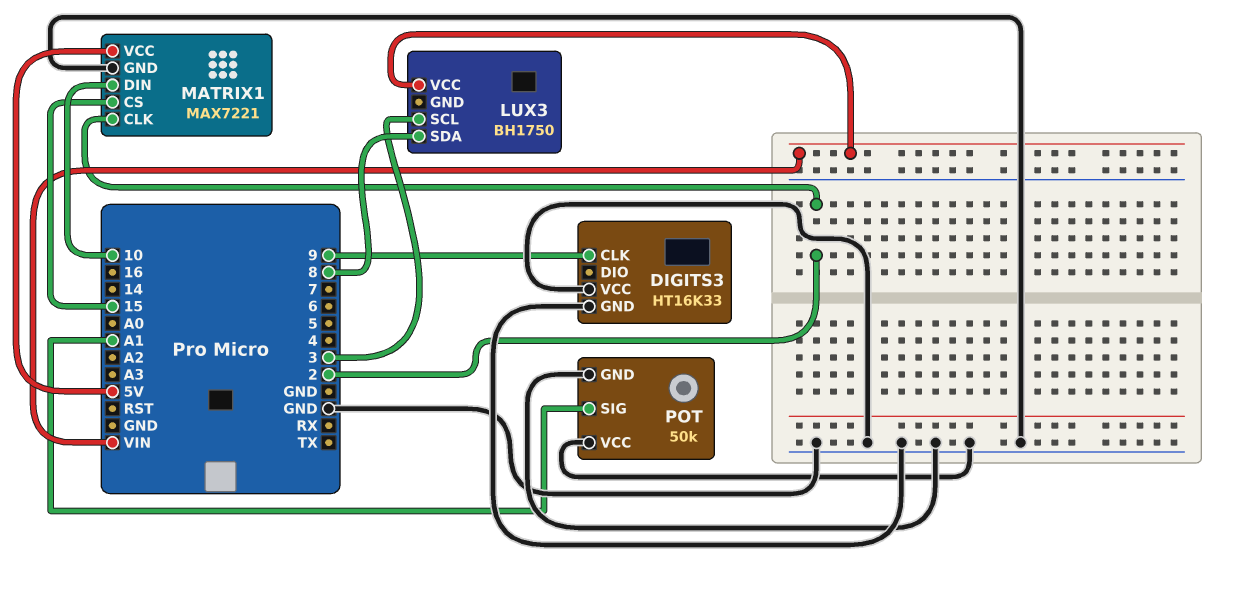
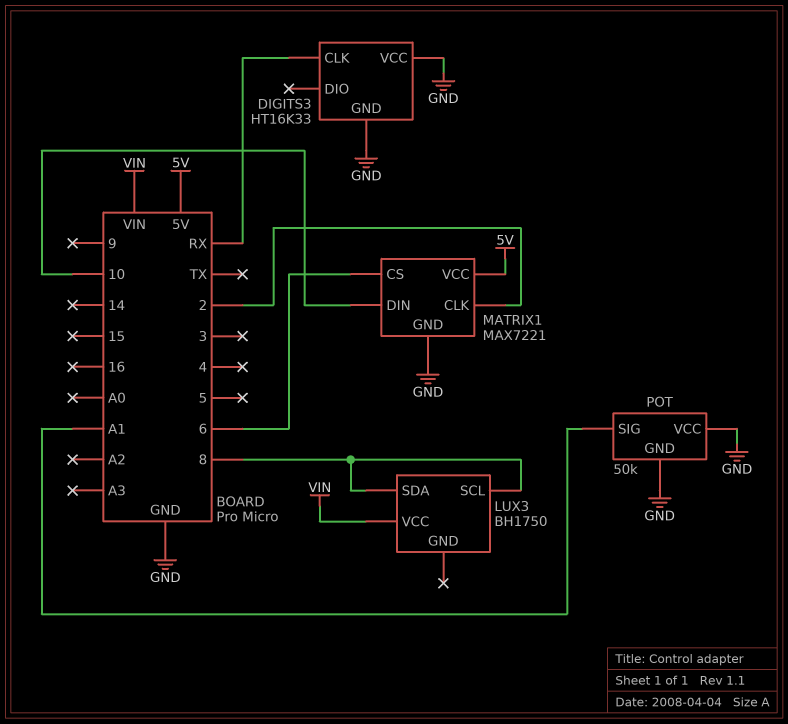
DIGITS3 pin CLK: 9 -> RX
LUX3 pin SCL: 3 -> 8
MATRIX1 pin CS: 15 -> 6

